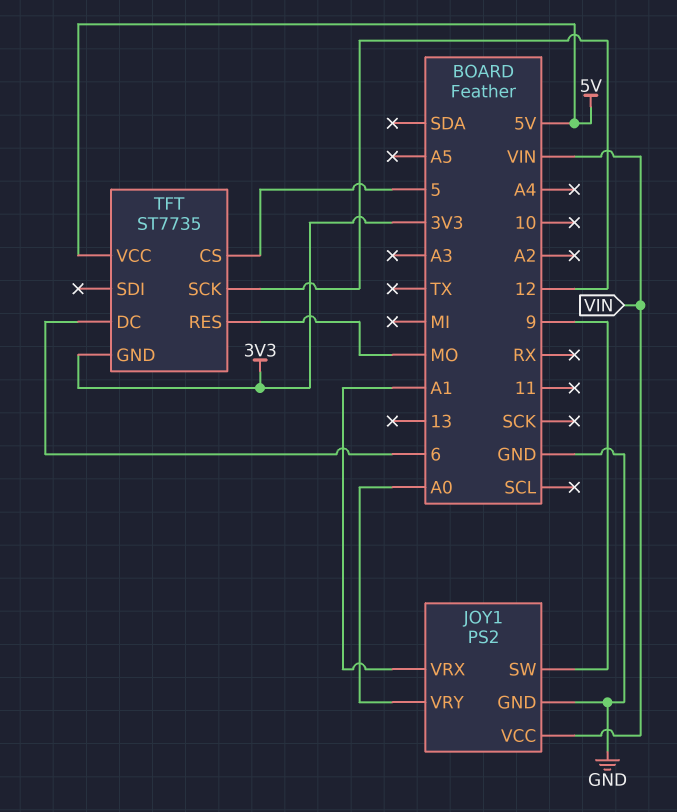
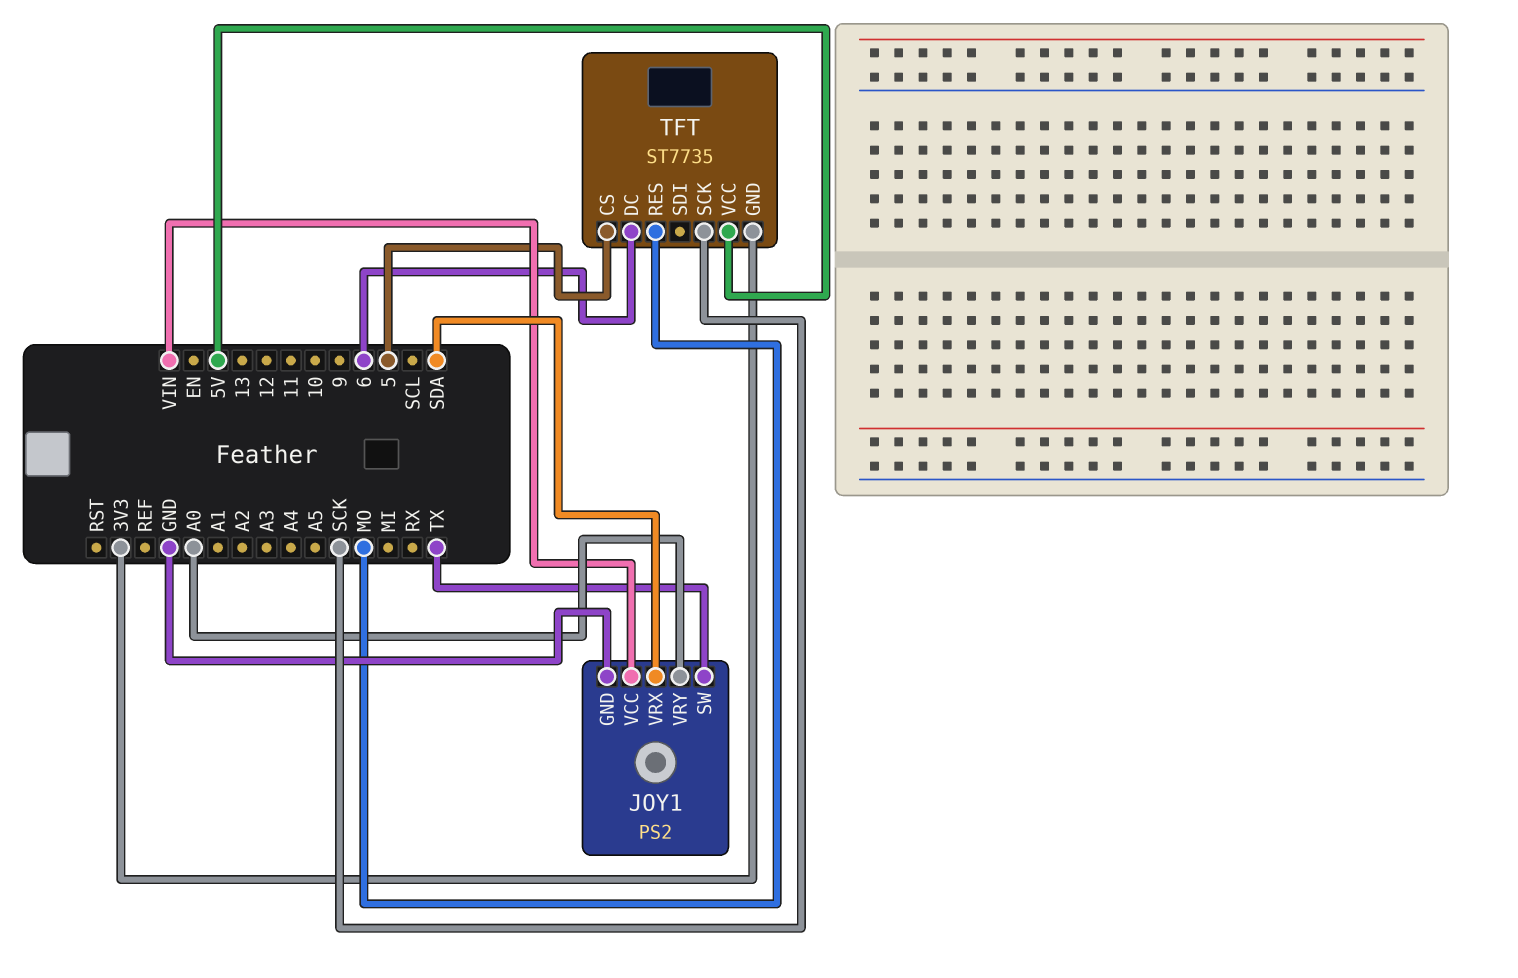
JOY1 pin SW: 9 -> TX
JOY1 pin VRX: A1 -> SDA
TFT pin SCK: 12 -> SCK

